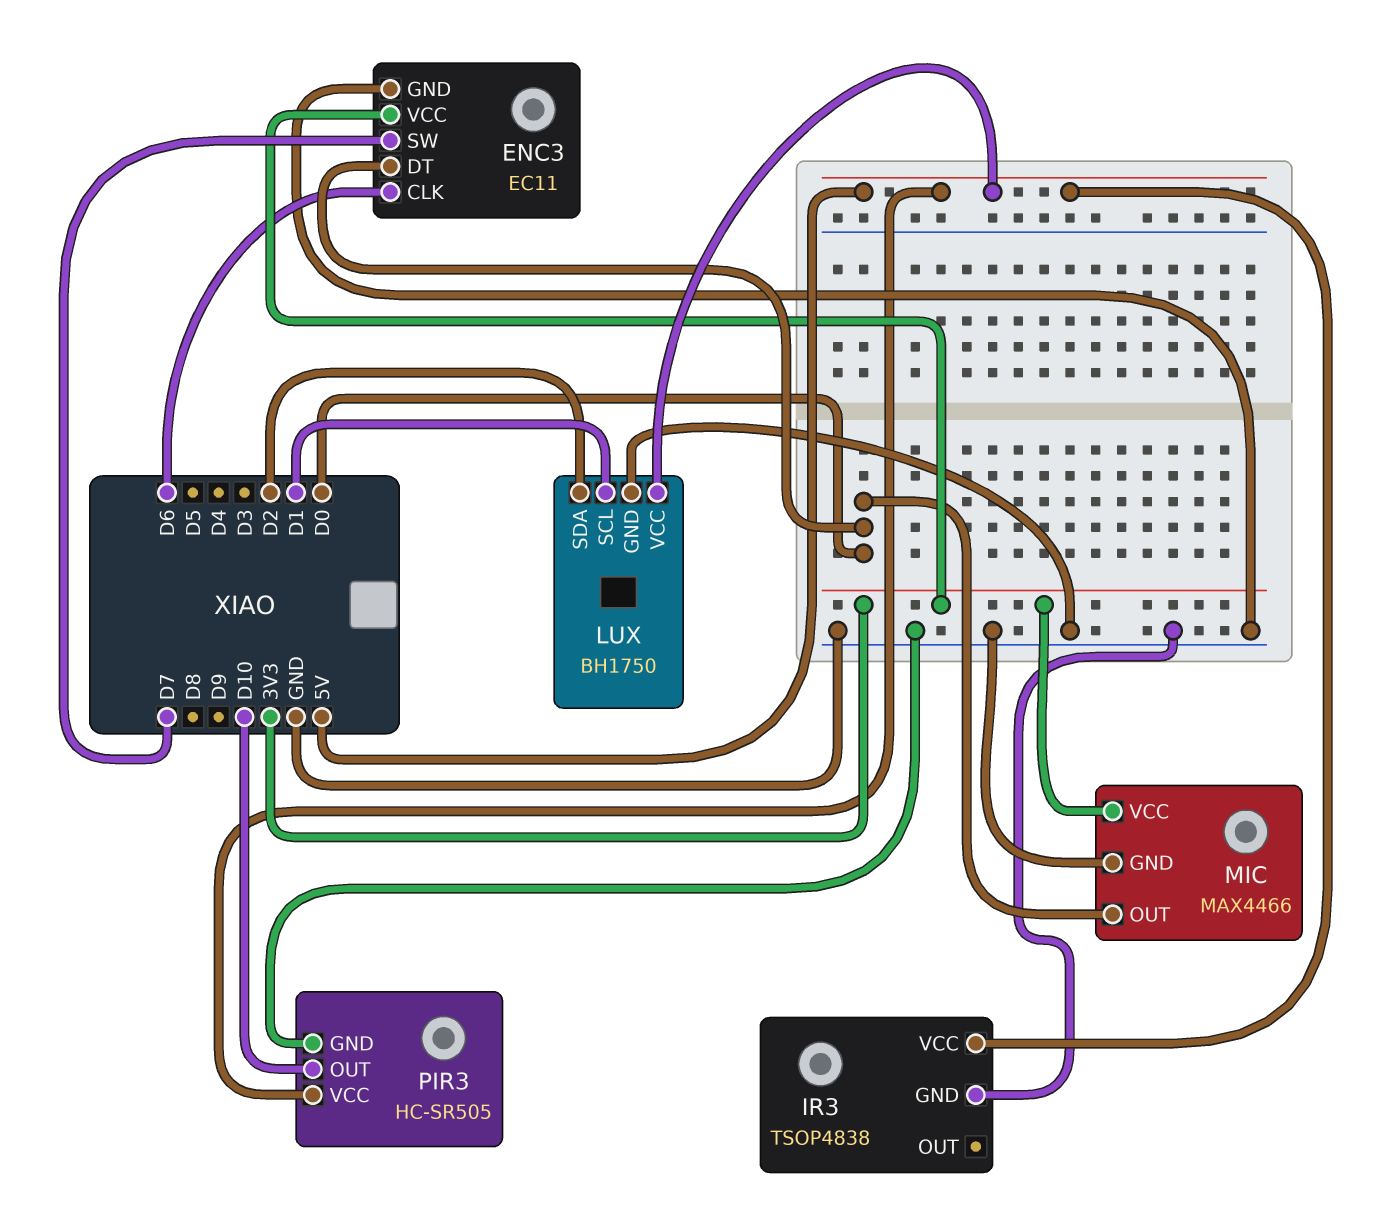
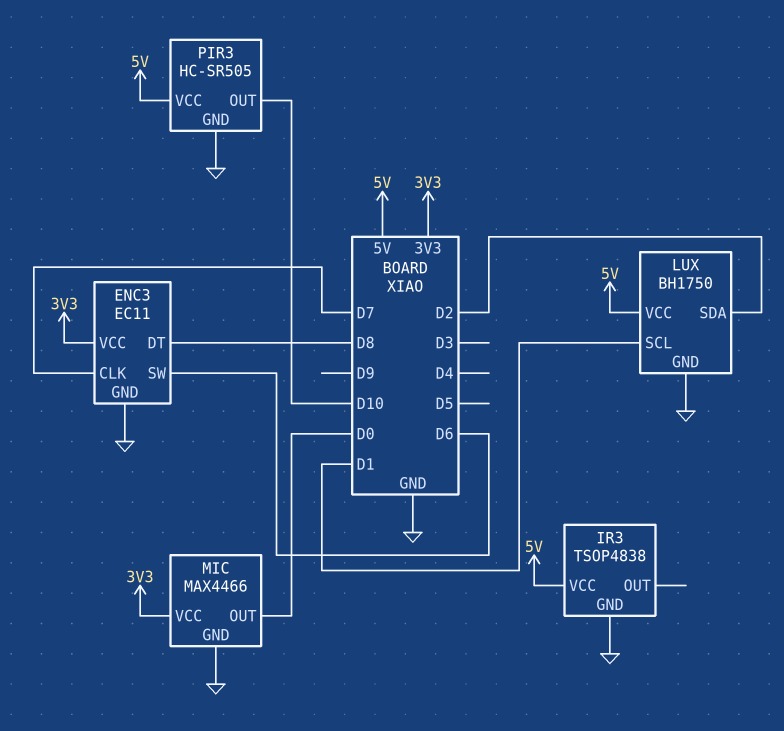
ENC3 pin CLK: D6 -> D7
ENC3 pin DT: D0 -> D8
ENC3 pin SW: D7 -> D6

